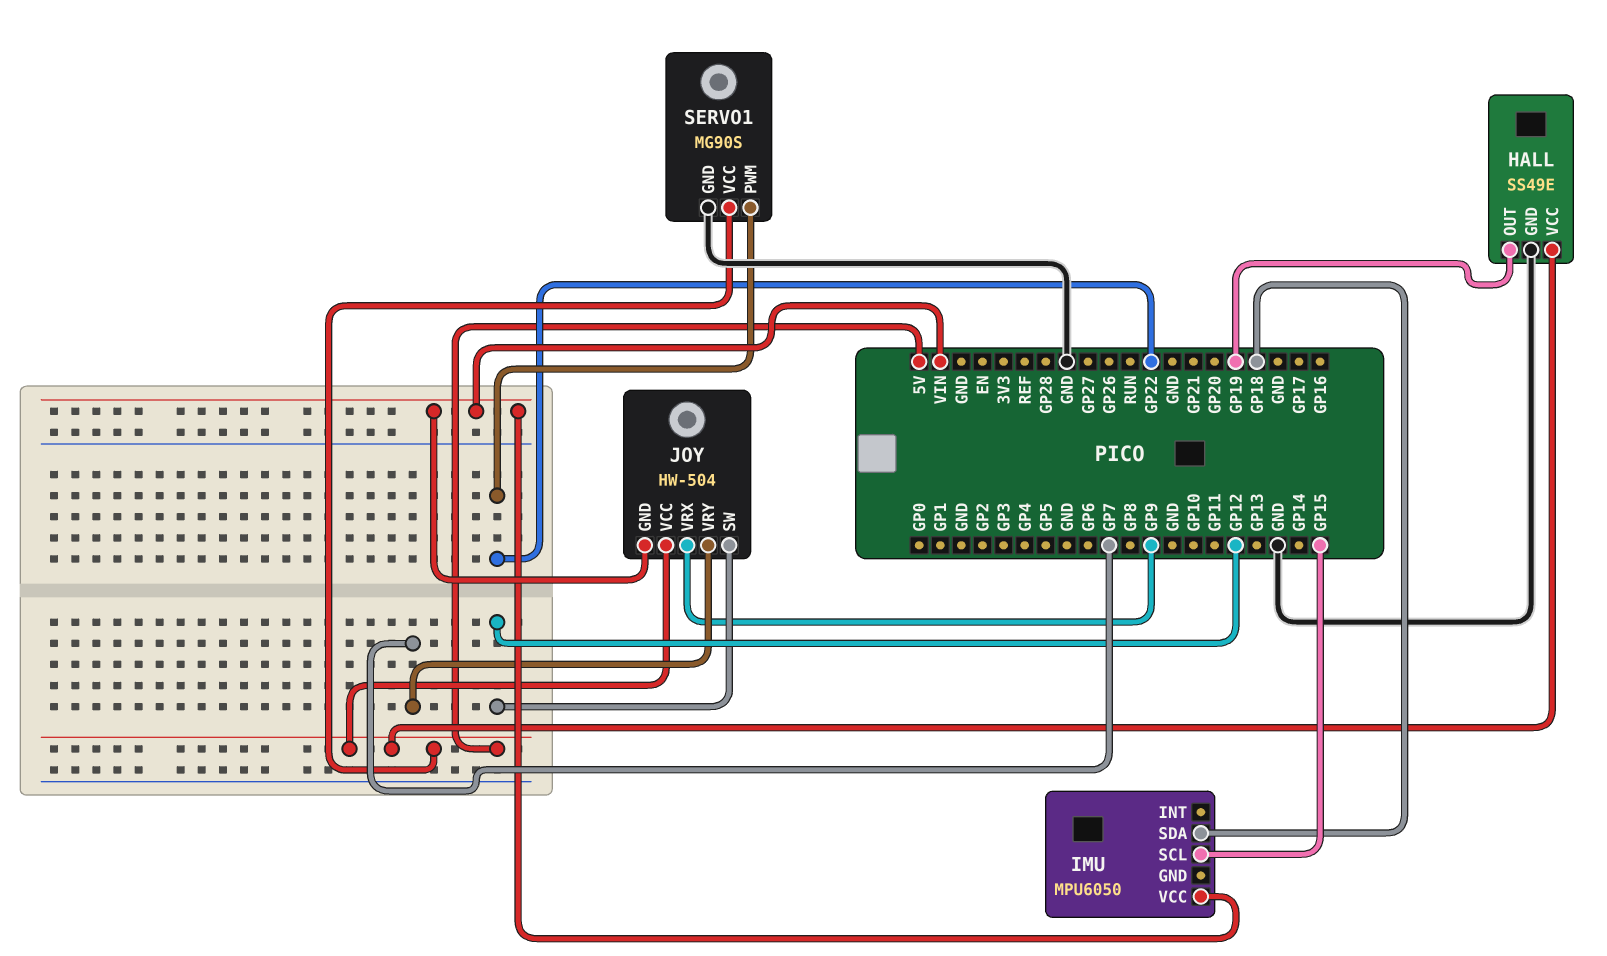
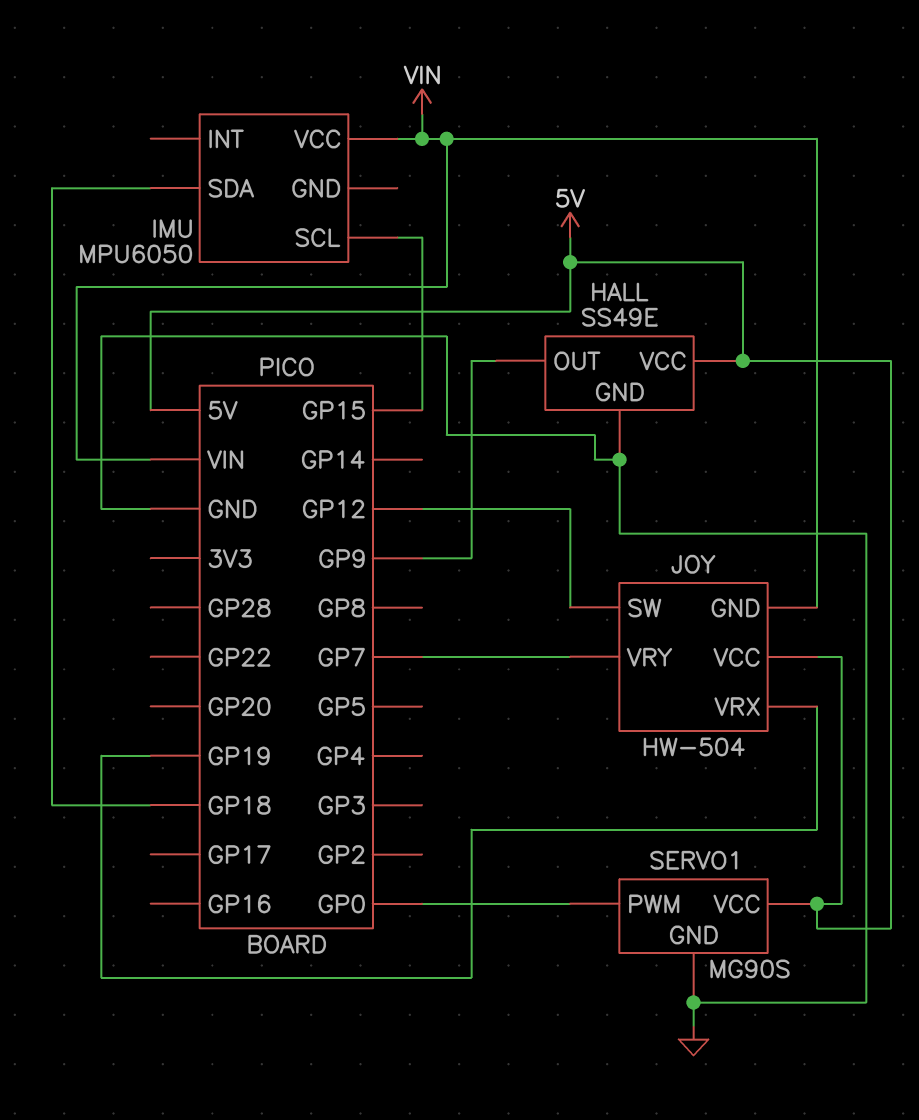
HALL pin OUT: GP19 -> GP9
JOY pin VRX: GP9 -> GP19
SERVO1 pin PWM: GP22 -> GP0

